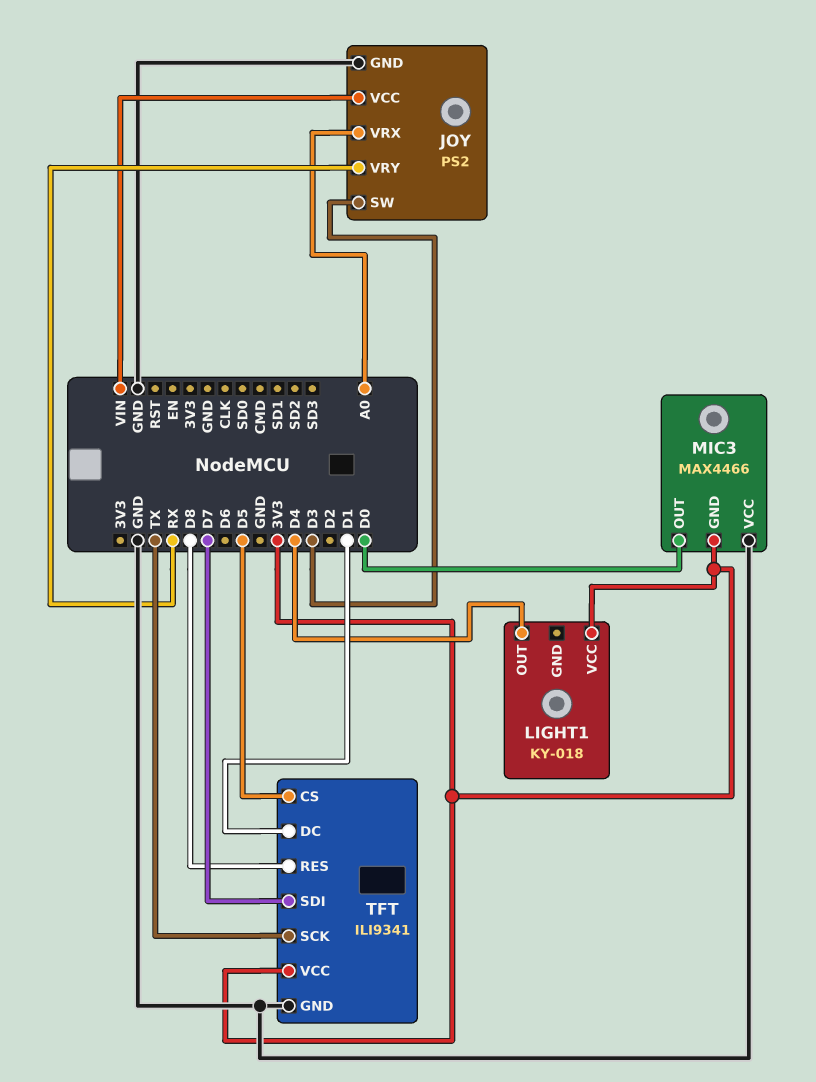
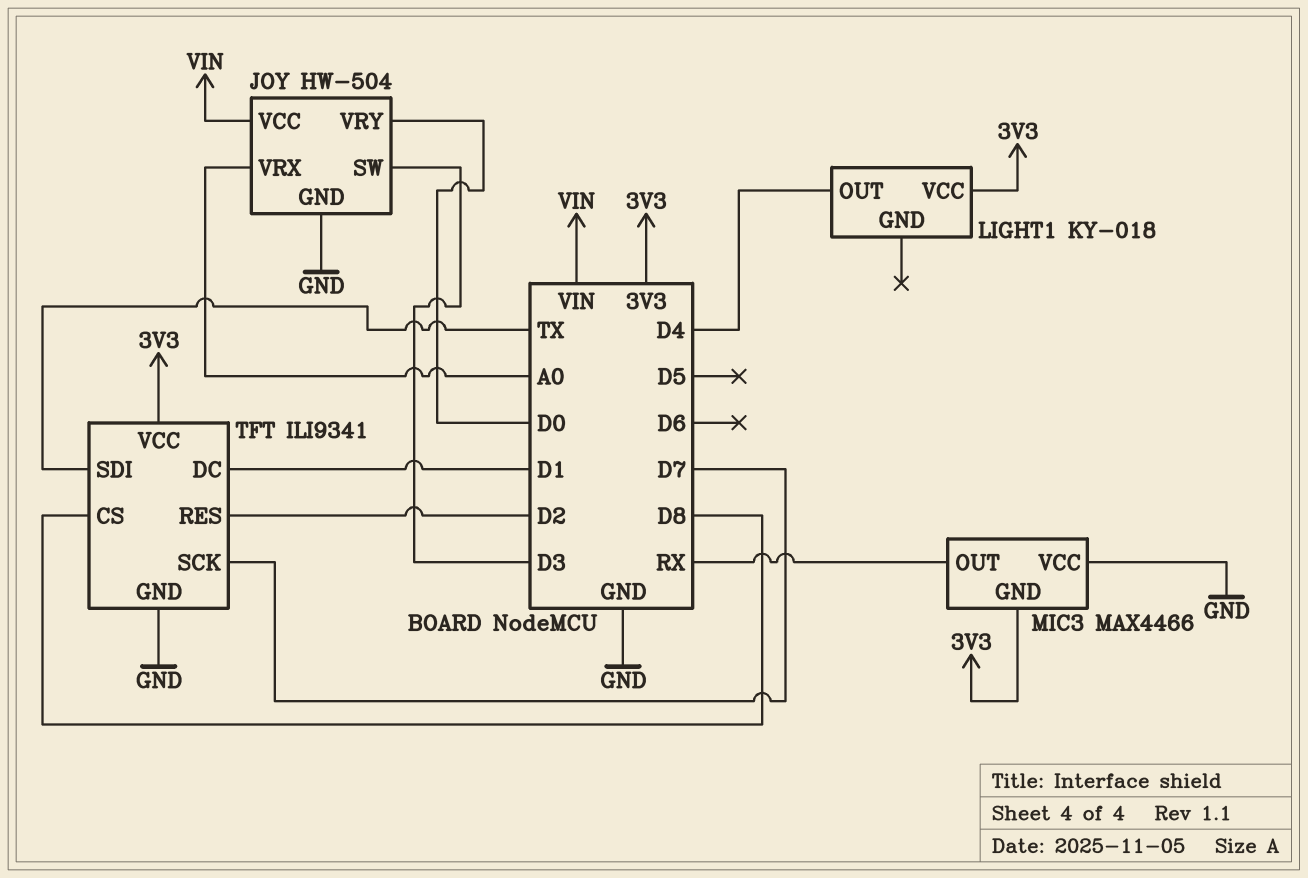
JOY: PS2 -> HW-504
JOY pin VRY: RX -> D0
MIC3 pin OUT: D0 -> RX
TFT pin CS: D5 -> D8
TFT pin RES: D8 -> D2
TFT pin SCK: TX -> D7
TFT pin SDI: D7 -> TX

